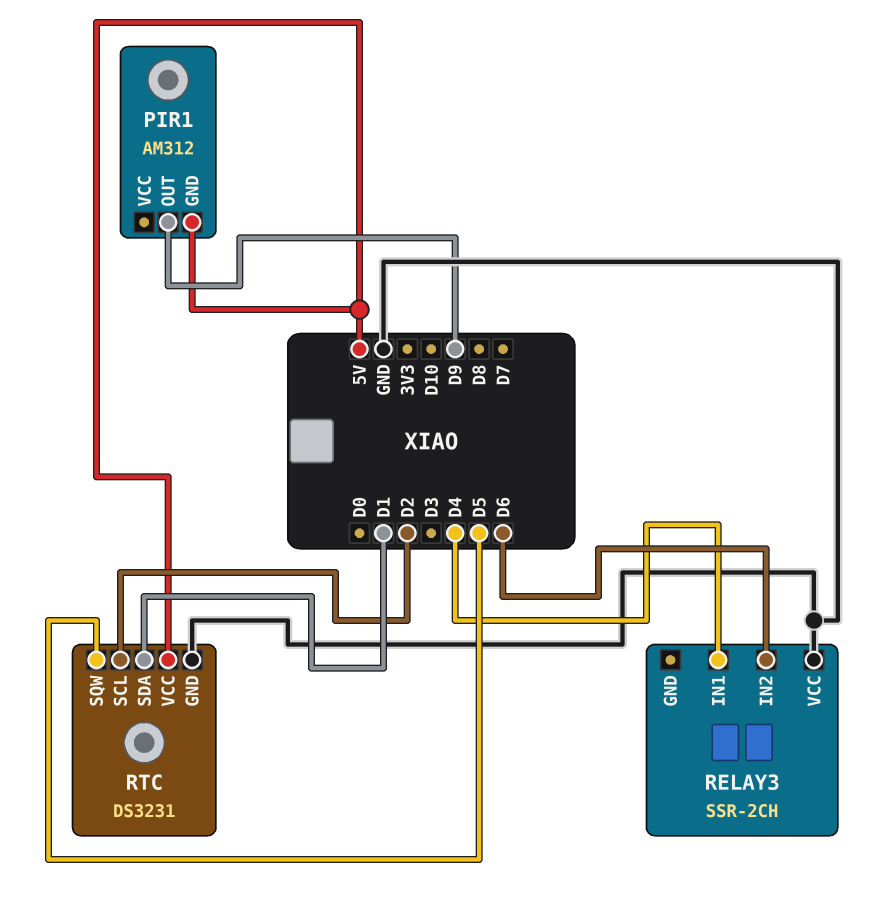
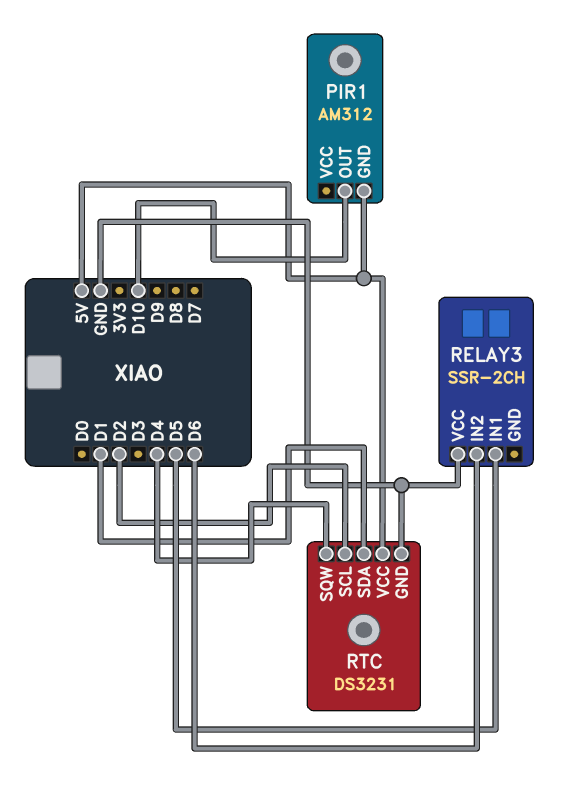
PIR1 pin OUT: D9 -> D10
RELAY3 pin IN1: D4 -> D5
RTC pin SQW: D5 -> D4

